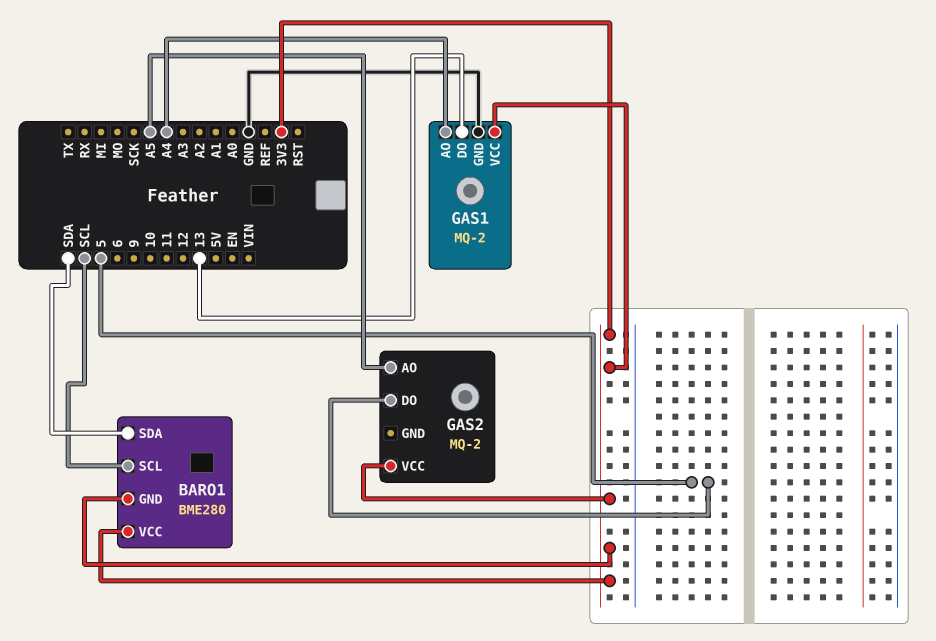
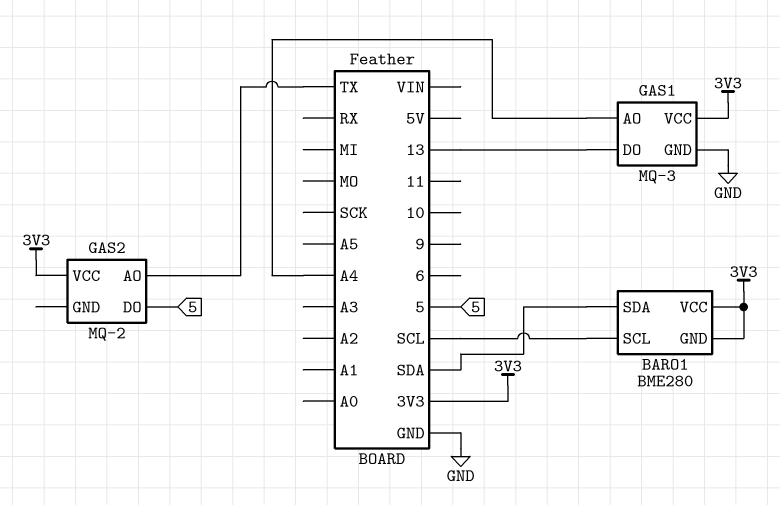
GAS1: MQ-2 -> MQ-3
GAS2 pin AO: A5 -> TX

